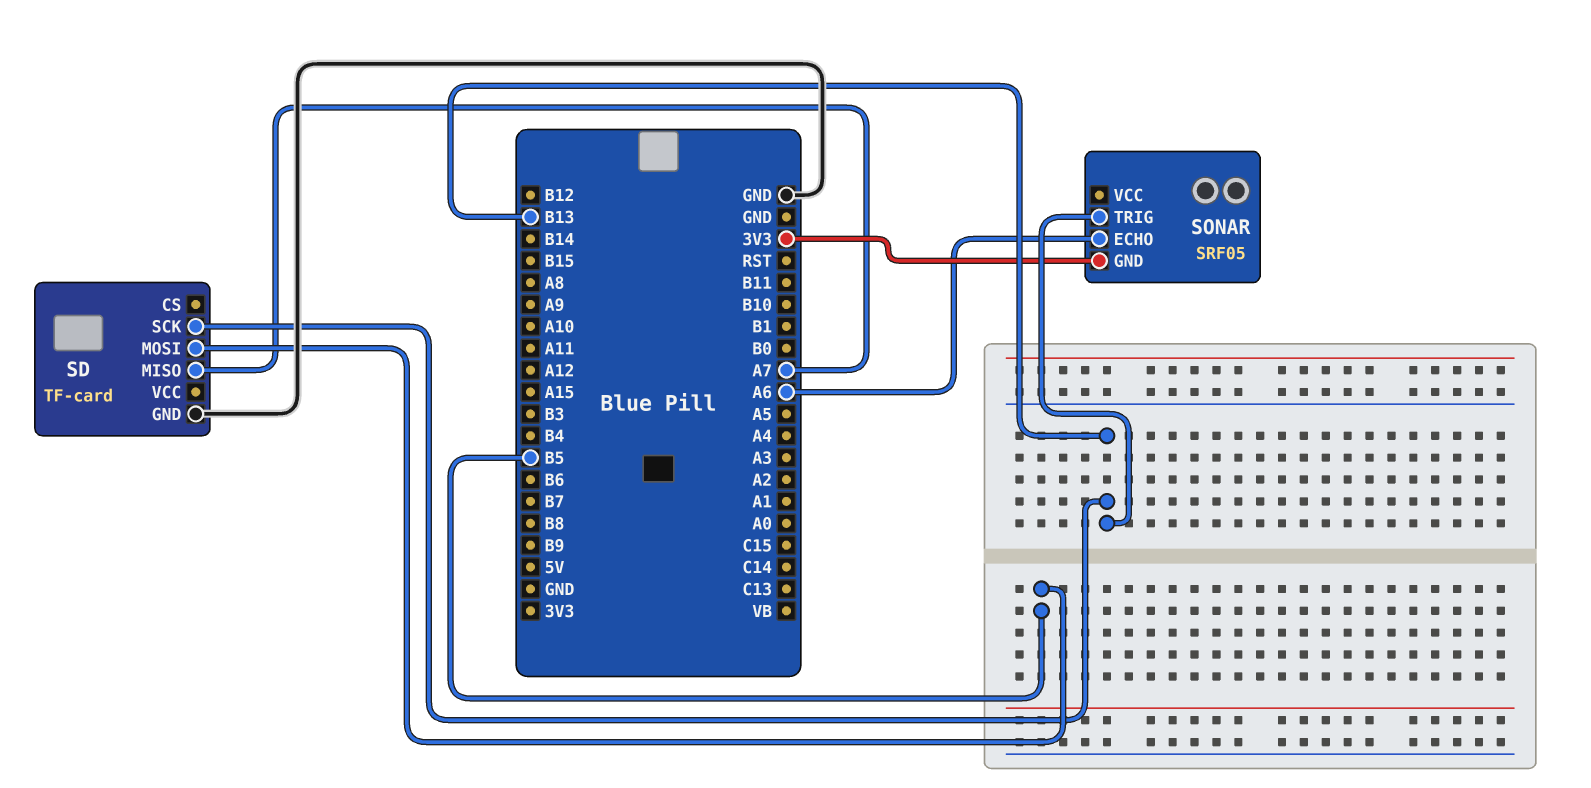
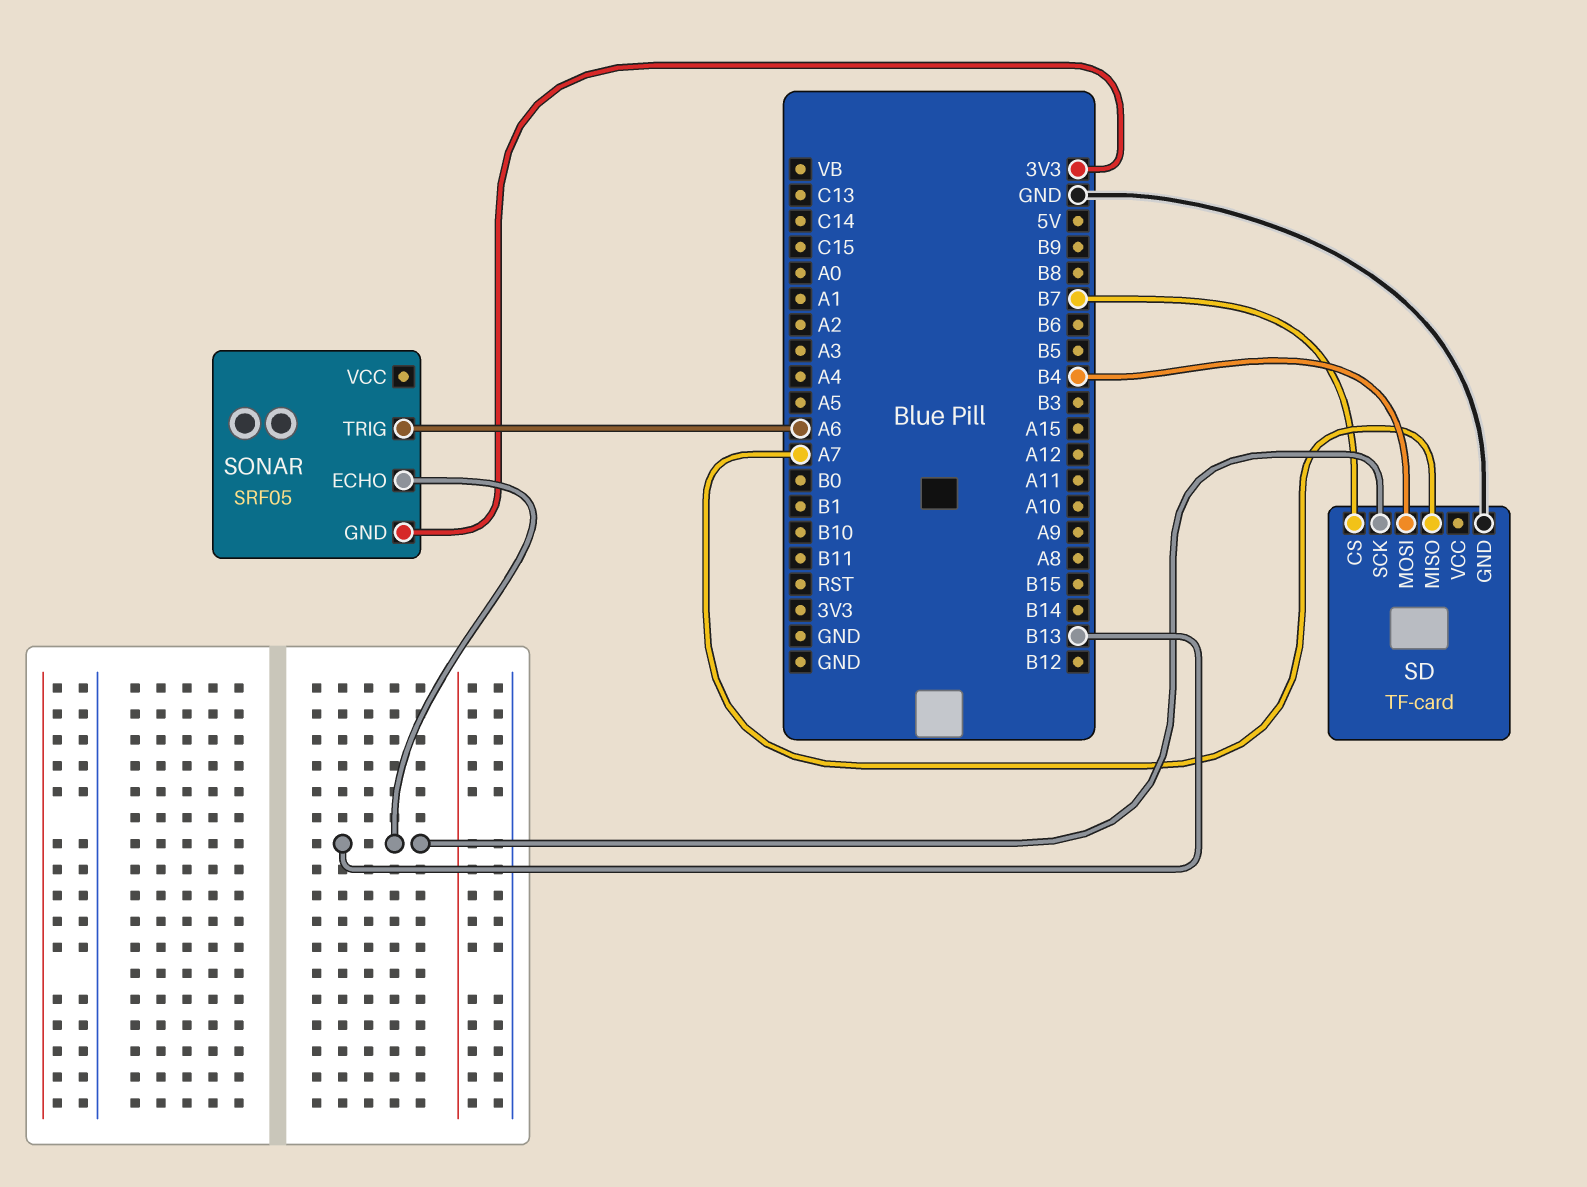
SD pin CS: none -> B7
SD pin MOSI: B5 -> B4
SONAR pin ECHO: A6 -> B13
SONAR pin TRIG: B13 -> A6

